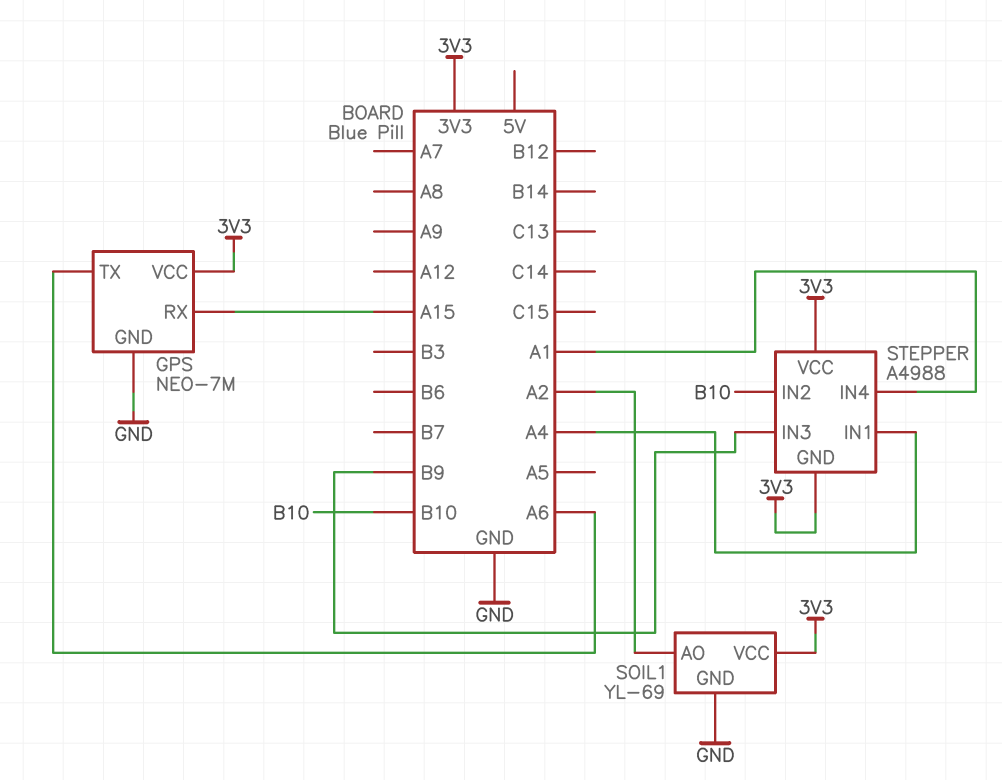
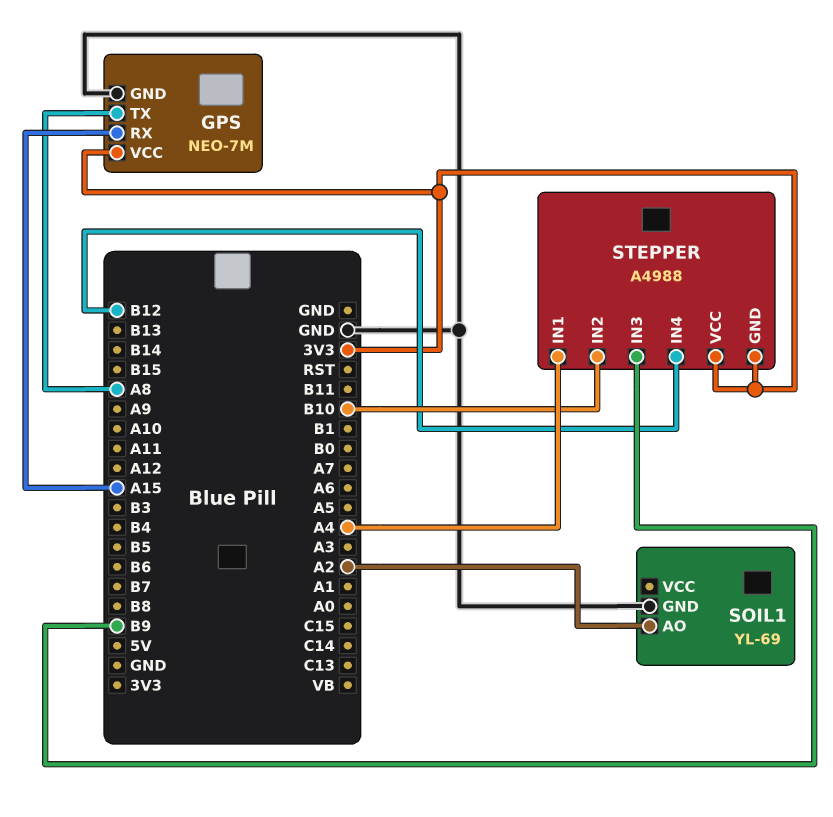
GPS pin TX: A6 -> A8
SOIL1 pin VCC: 3V3 -> none
STEPPER pin IN4: A1 -> B12

